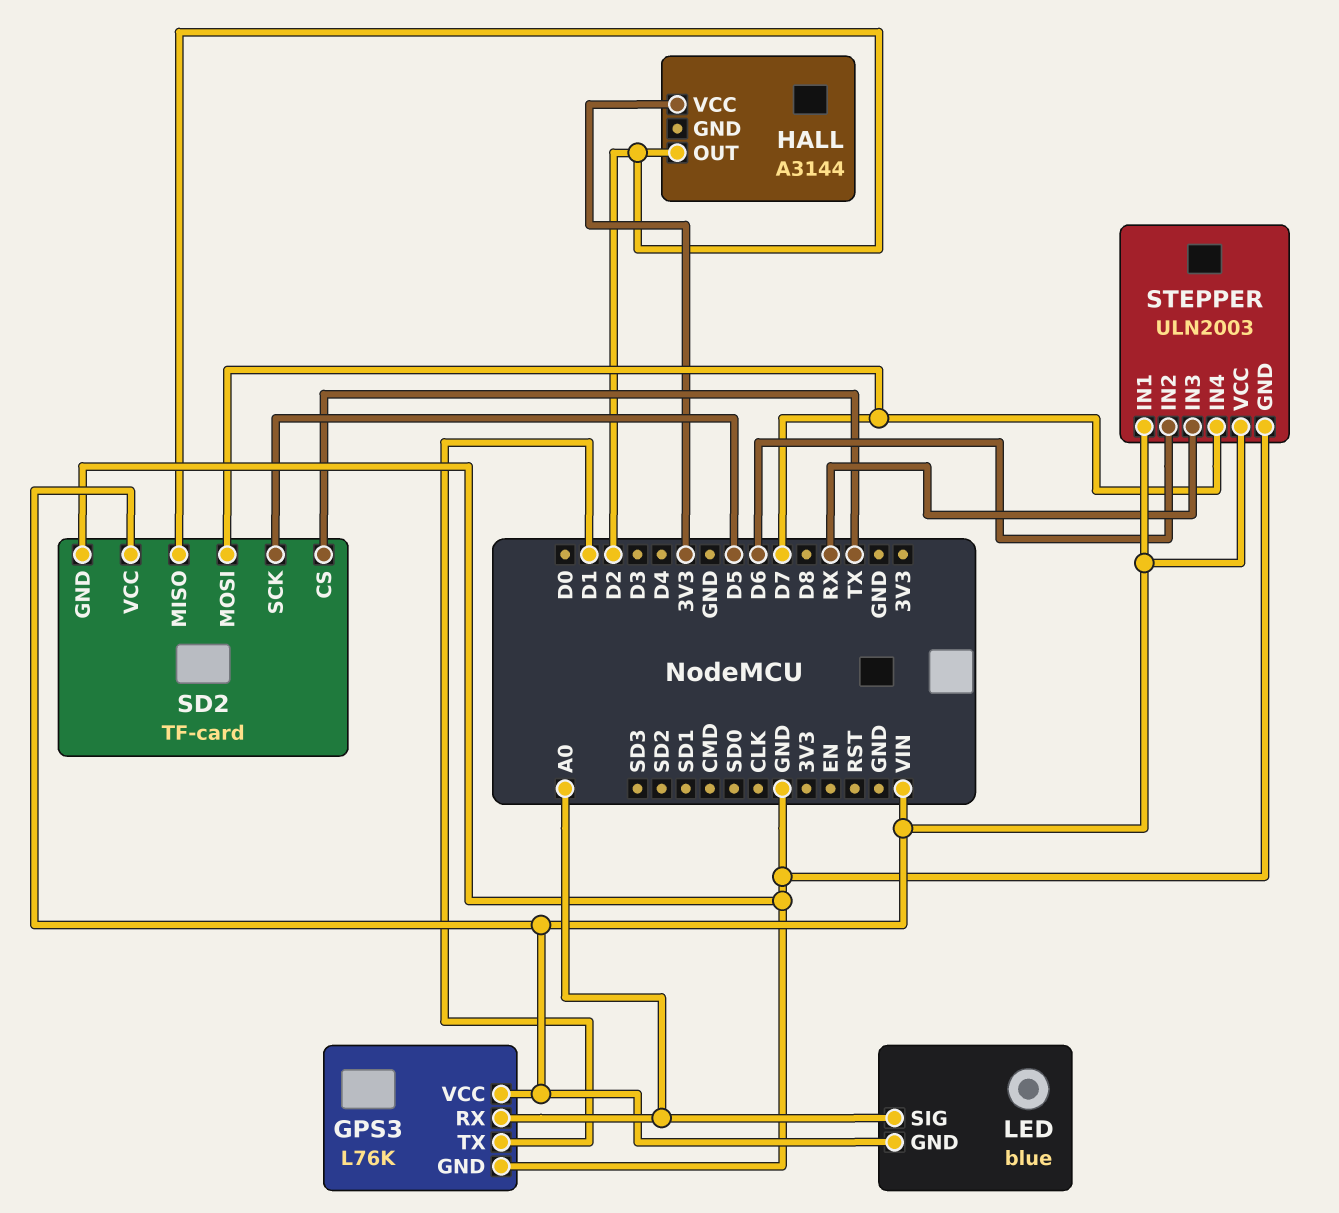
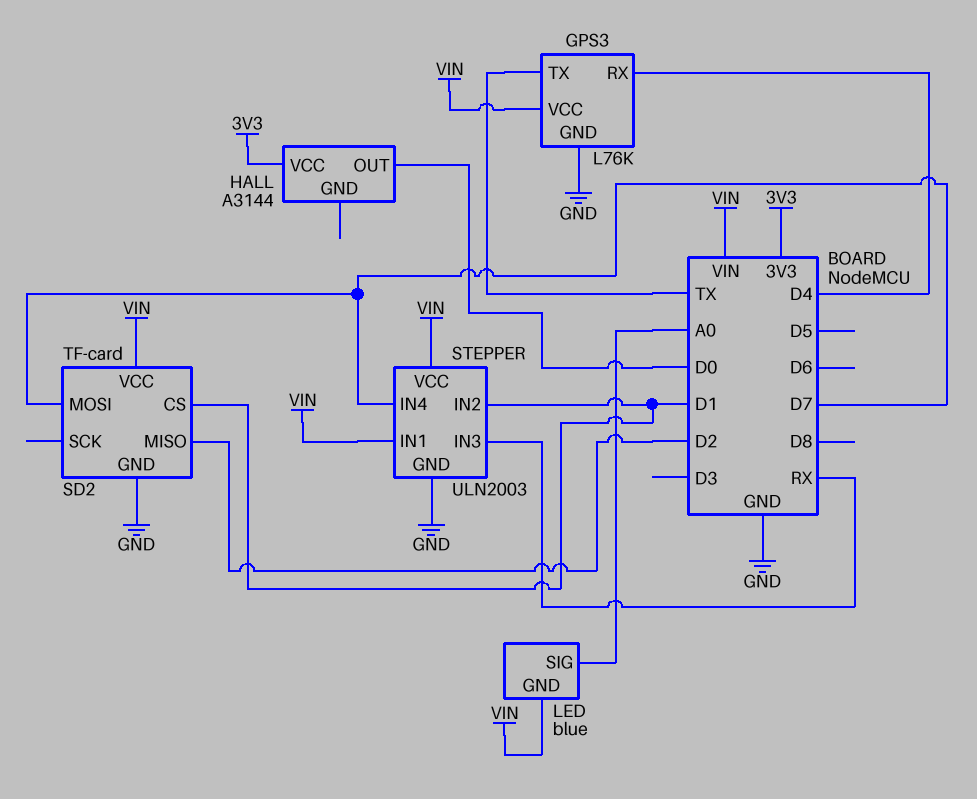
GPS3 pin RX: A0 -> D4
GPS3 pin TX: D1 -> TX
HALL pin OUT: D2 -> D0
SD2 pin CS: TX -> D1
SD2 pin SCK: D5 -> none
STEPPER pin IN2: D6 -> D1

